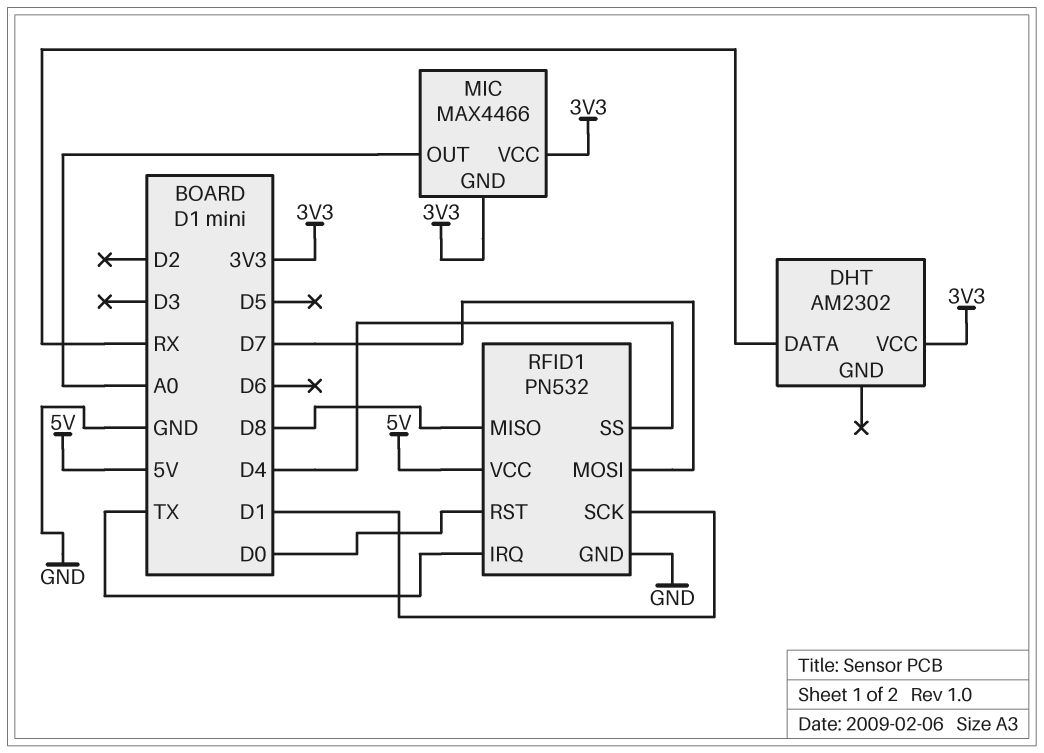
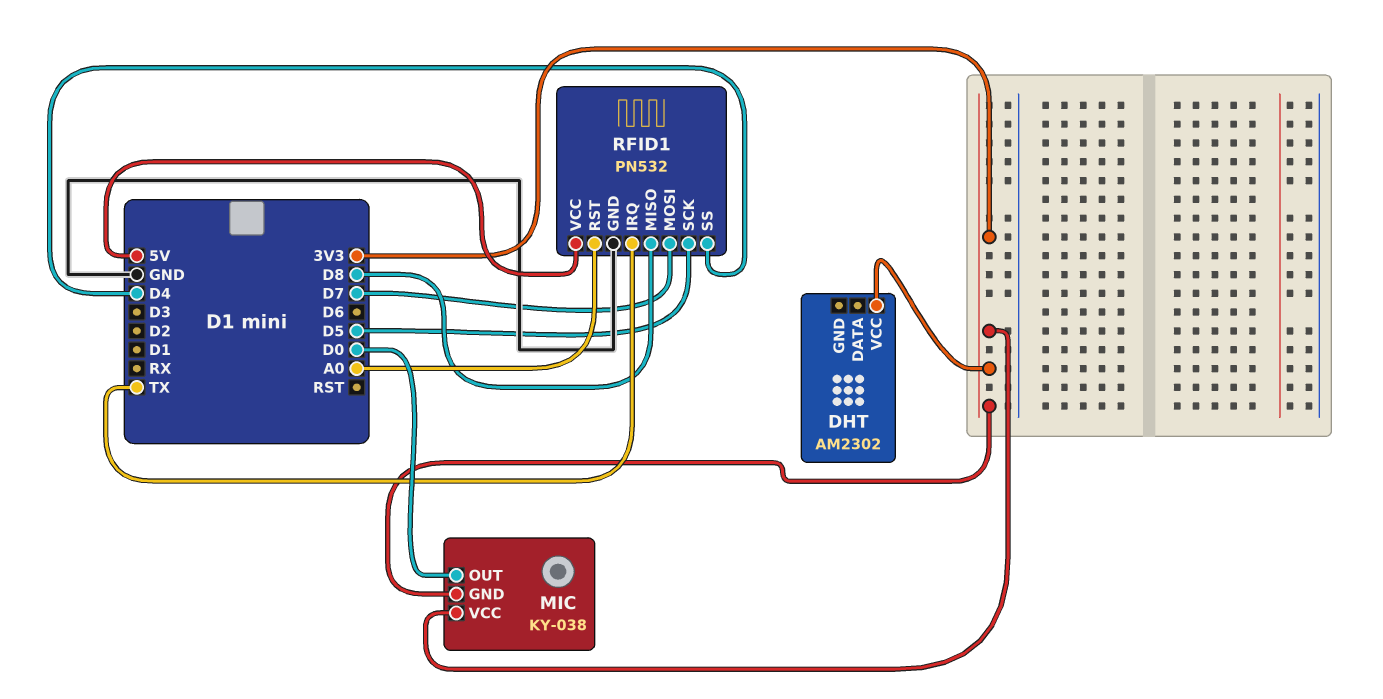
DHT pin DATA: RX -> none
MIC: MAX4466 -> KY-038
MIC pin OUT: A0 -> D0
RFID1 pin RST: D0 -> A0
RFID1 pin SCK: D1 -> D5

